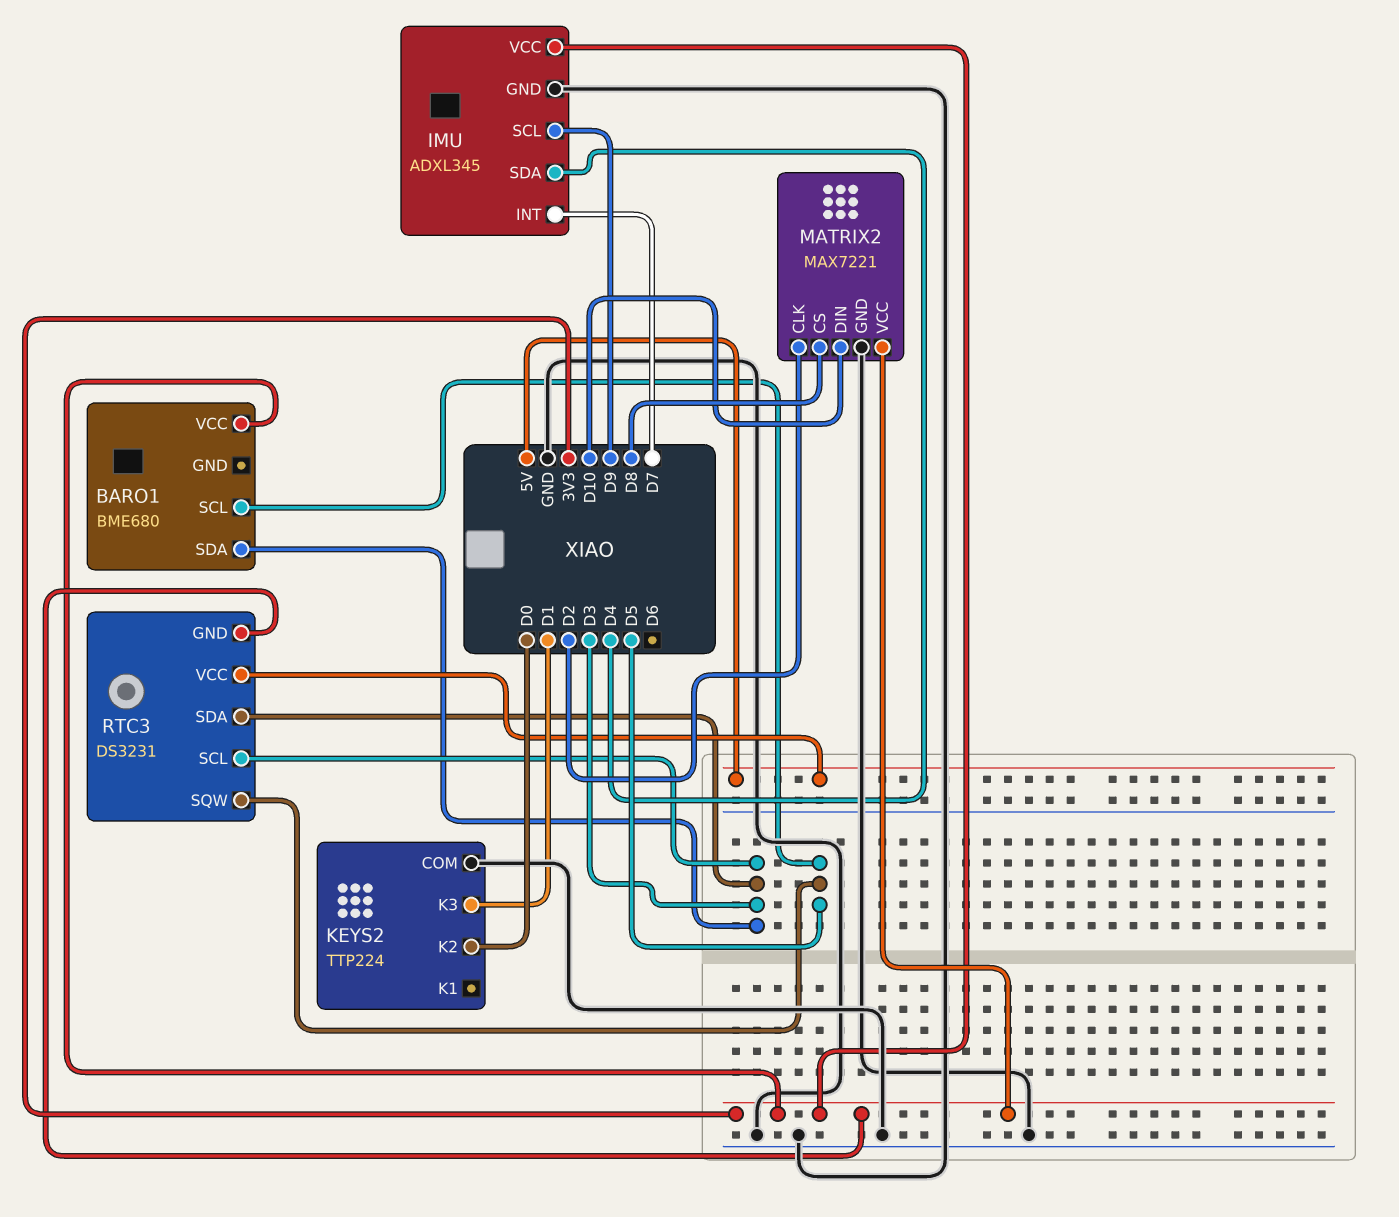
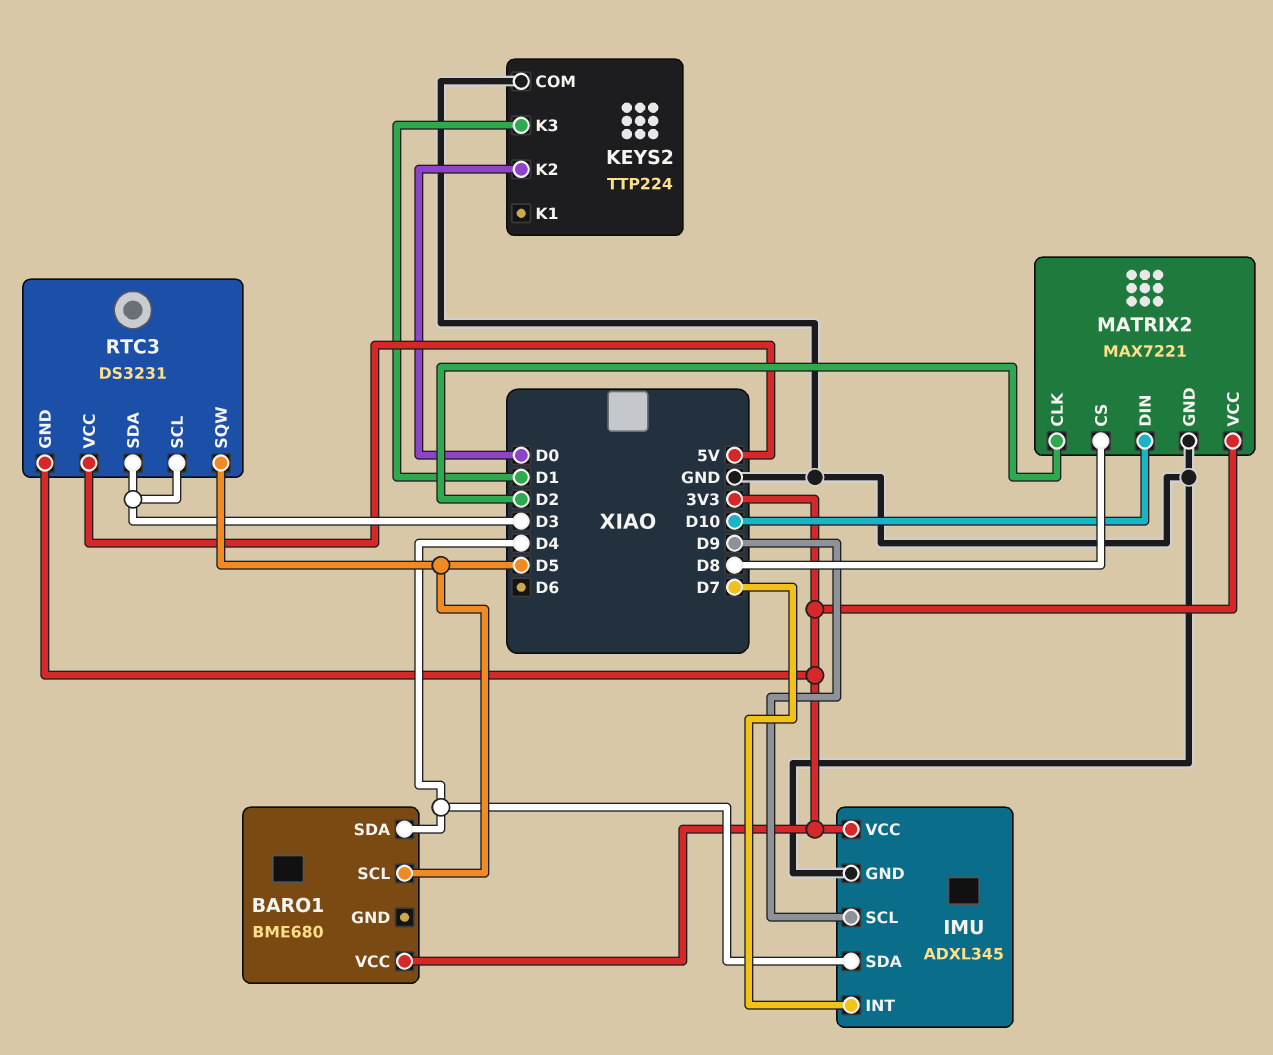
BARO1 pin SDA: D3 -> D4

